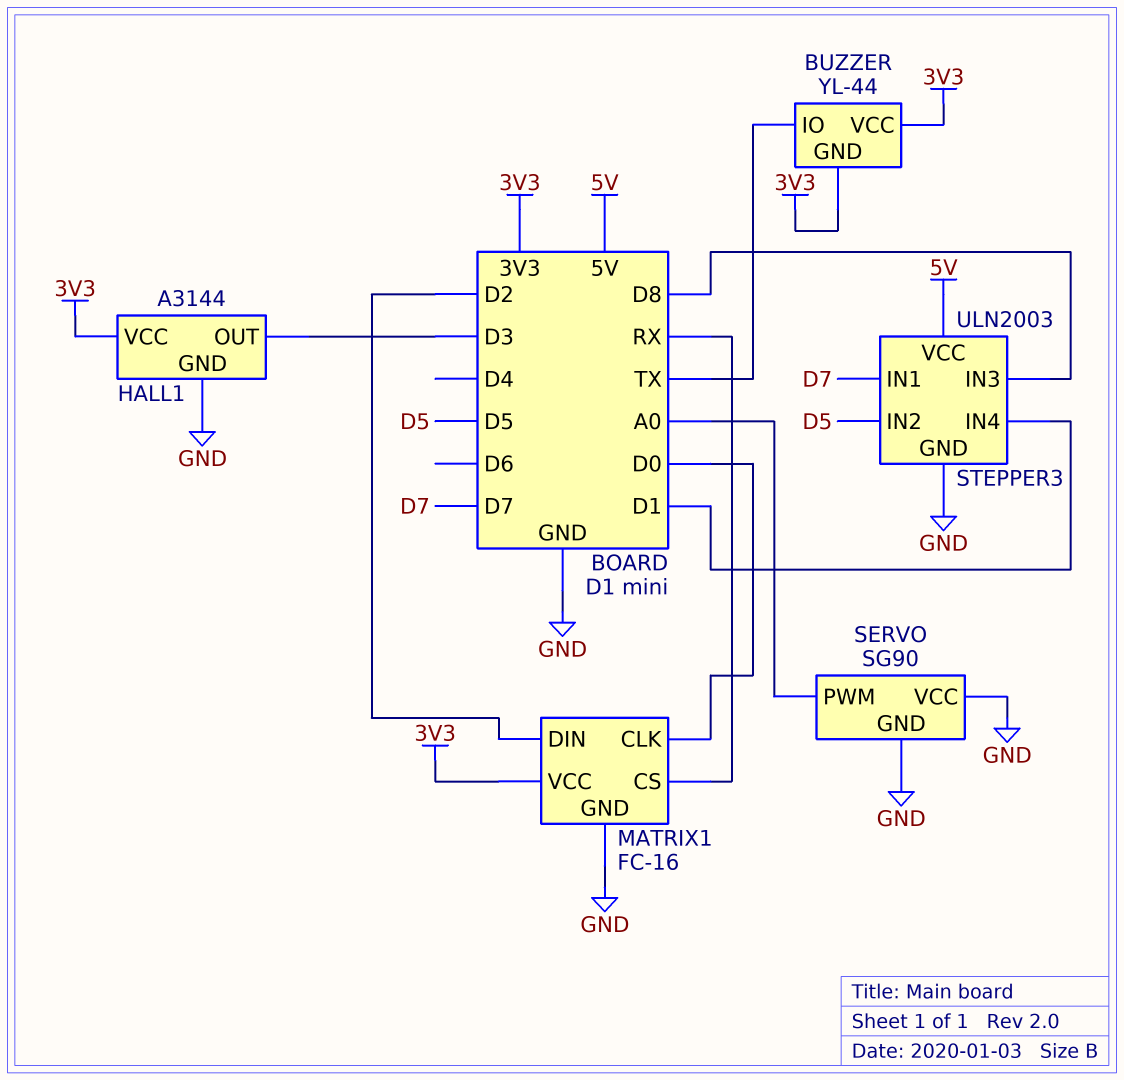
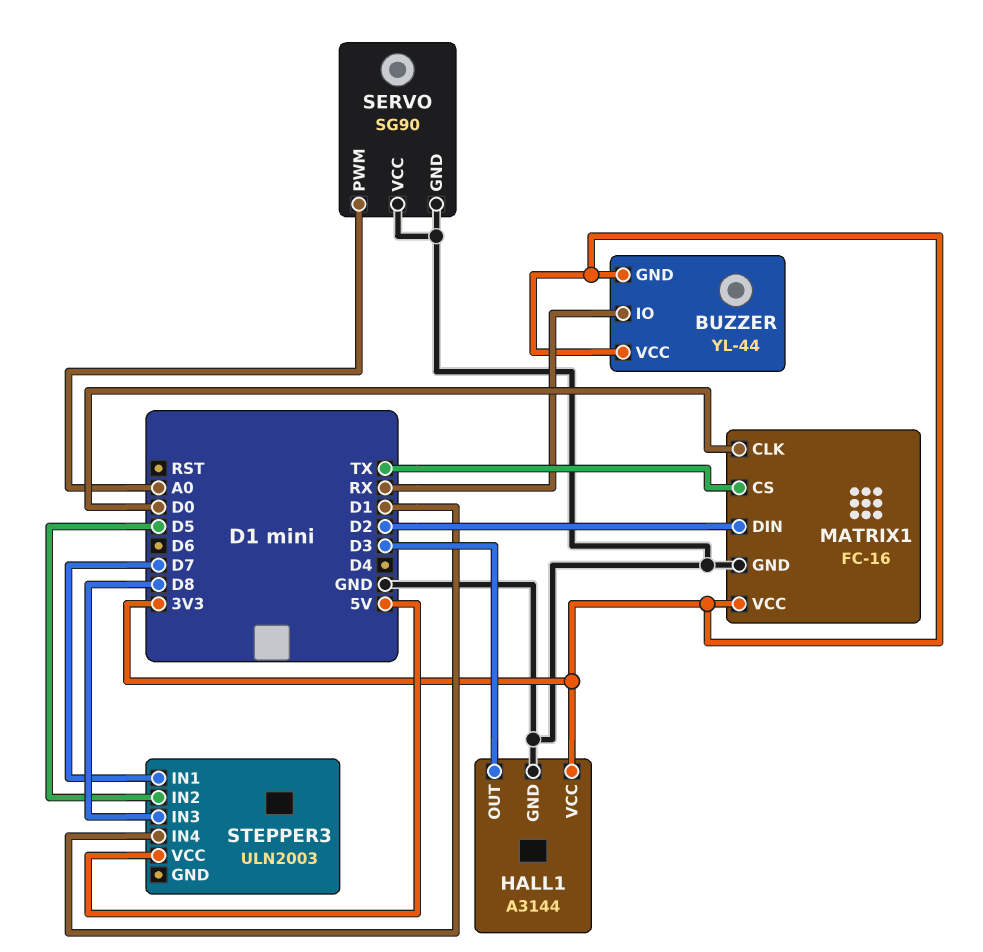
BUZZER pin IO: TX -> RX
MATRIX1 pin CS: RX -> TX
STEPPER3 pin GND: GND -> none

